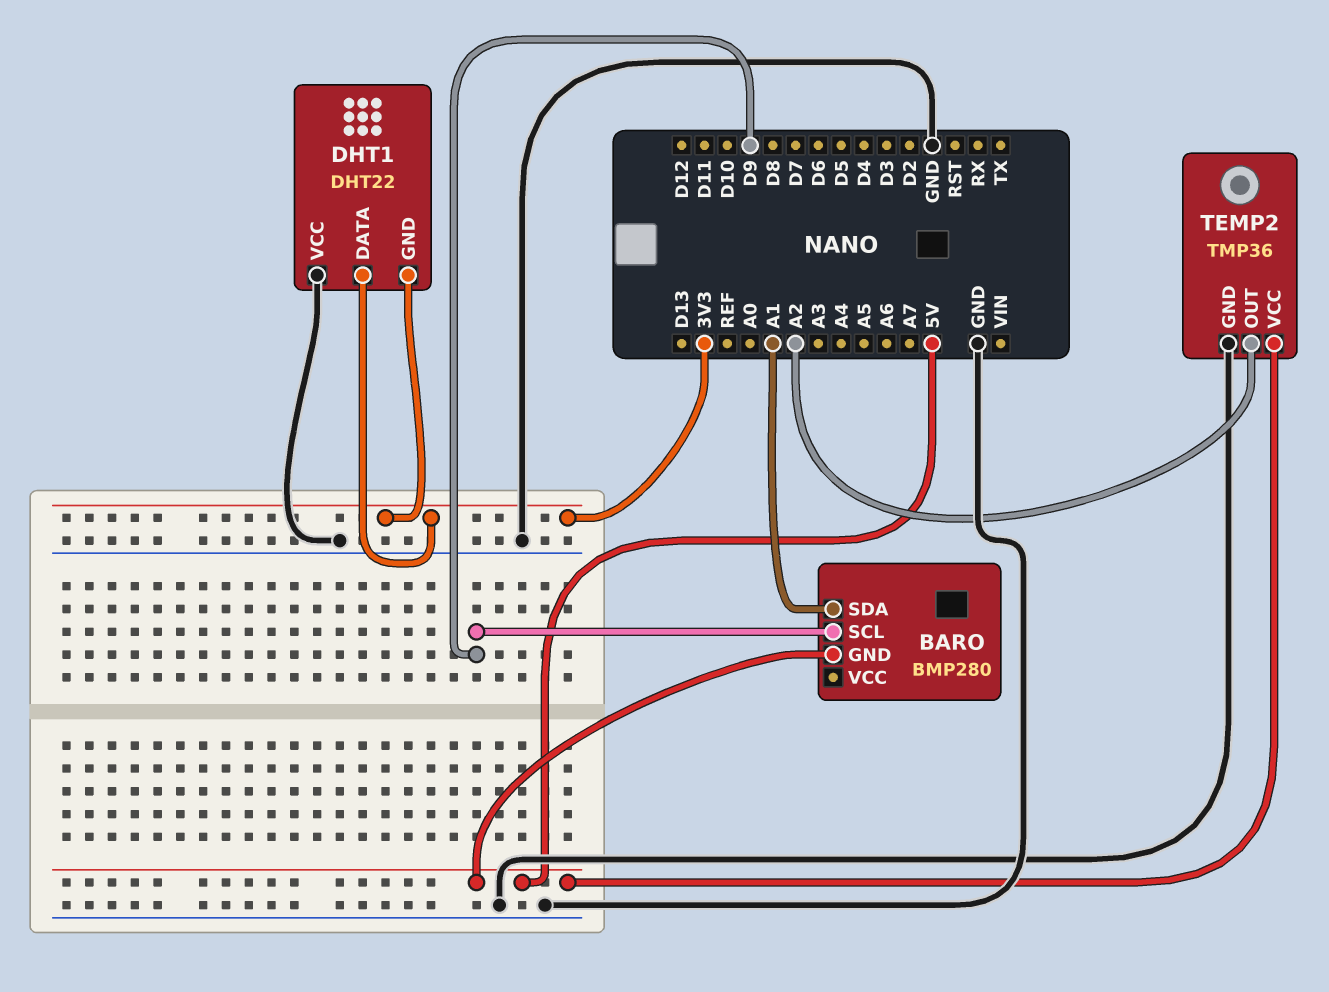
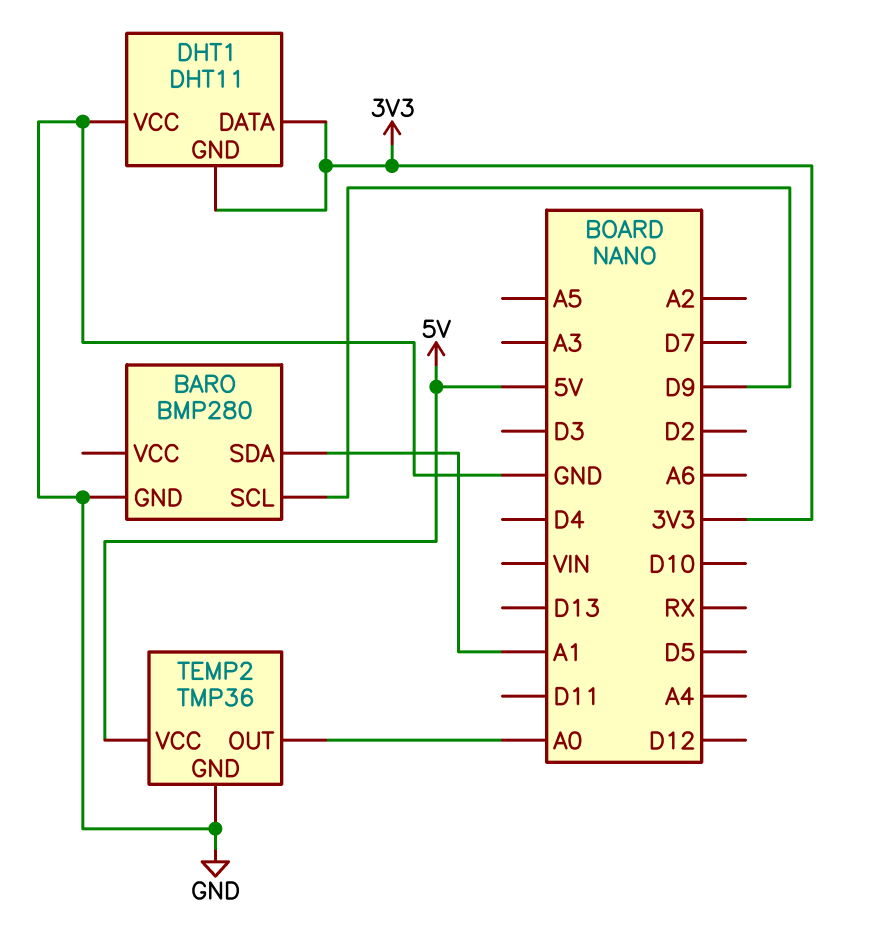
BARO pin GND: 5V -> GND
DHT1: DHT22 -> DHT11
TEMP2 pin OUT: A2 -> A0

